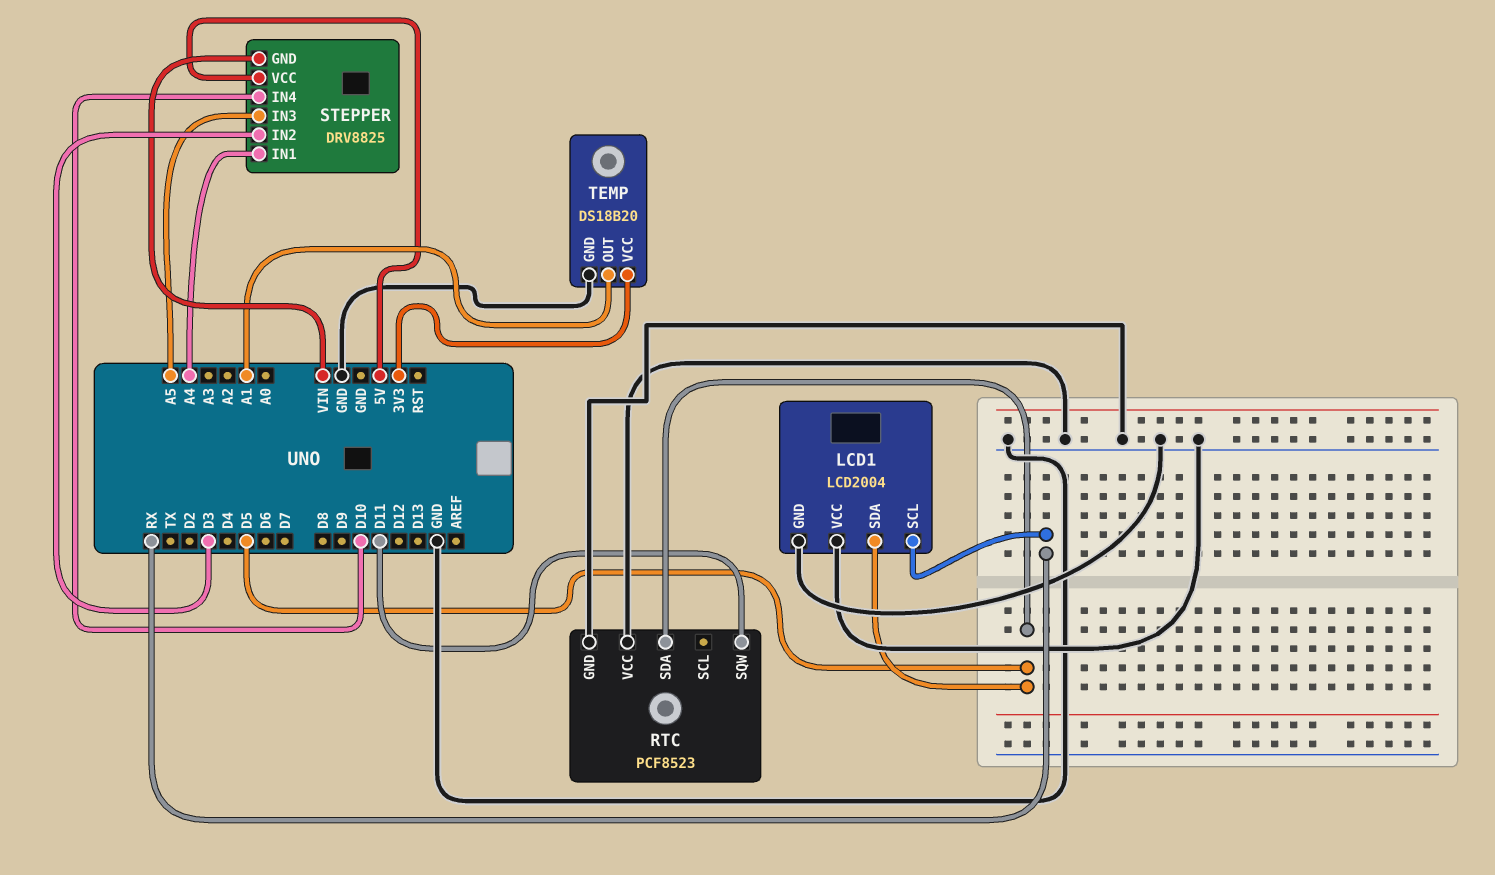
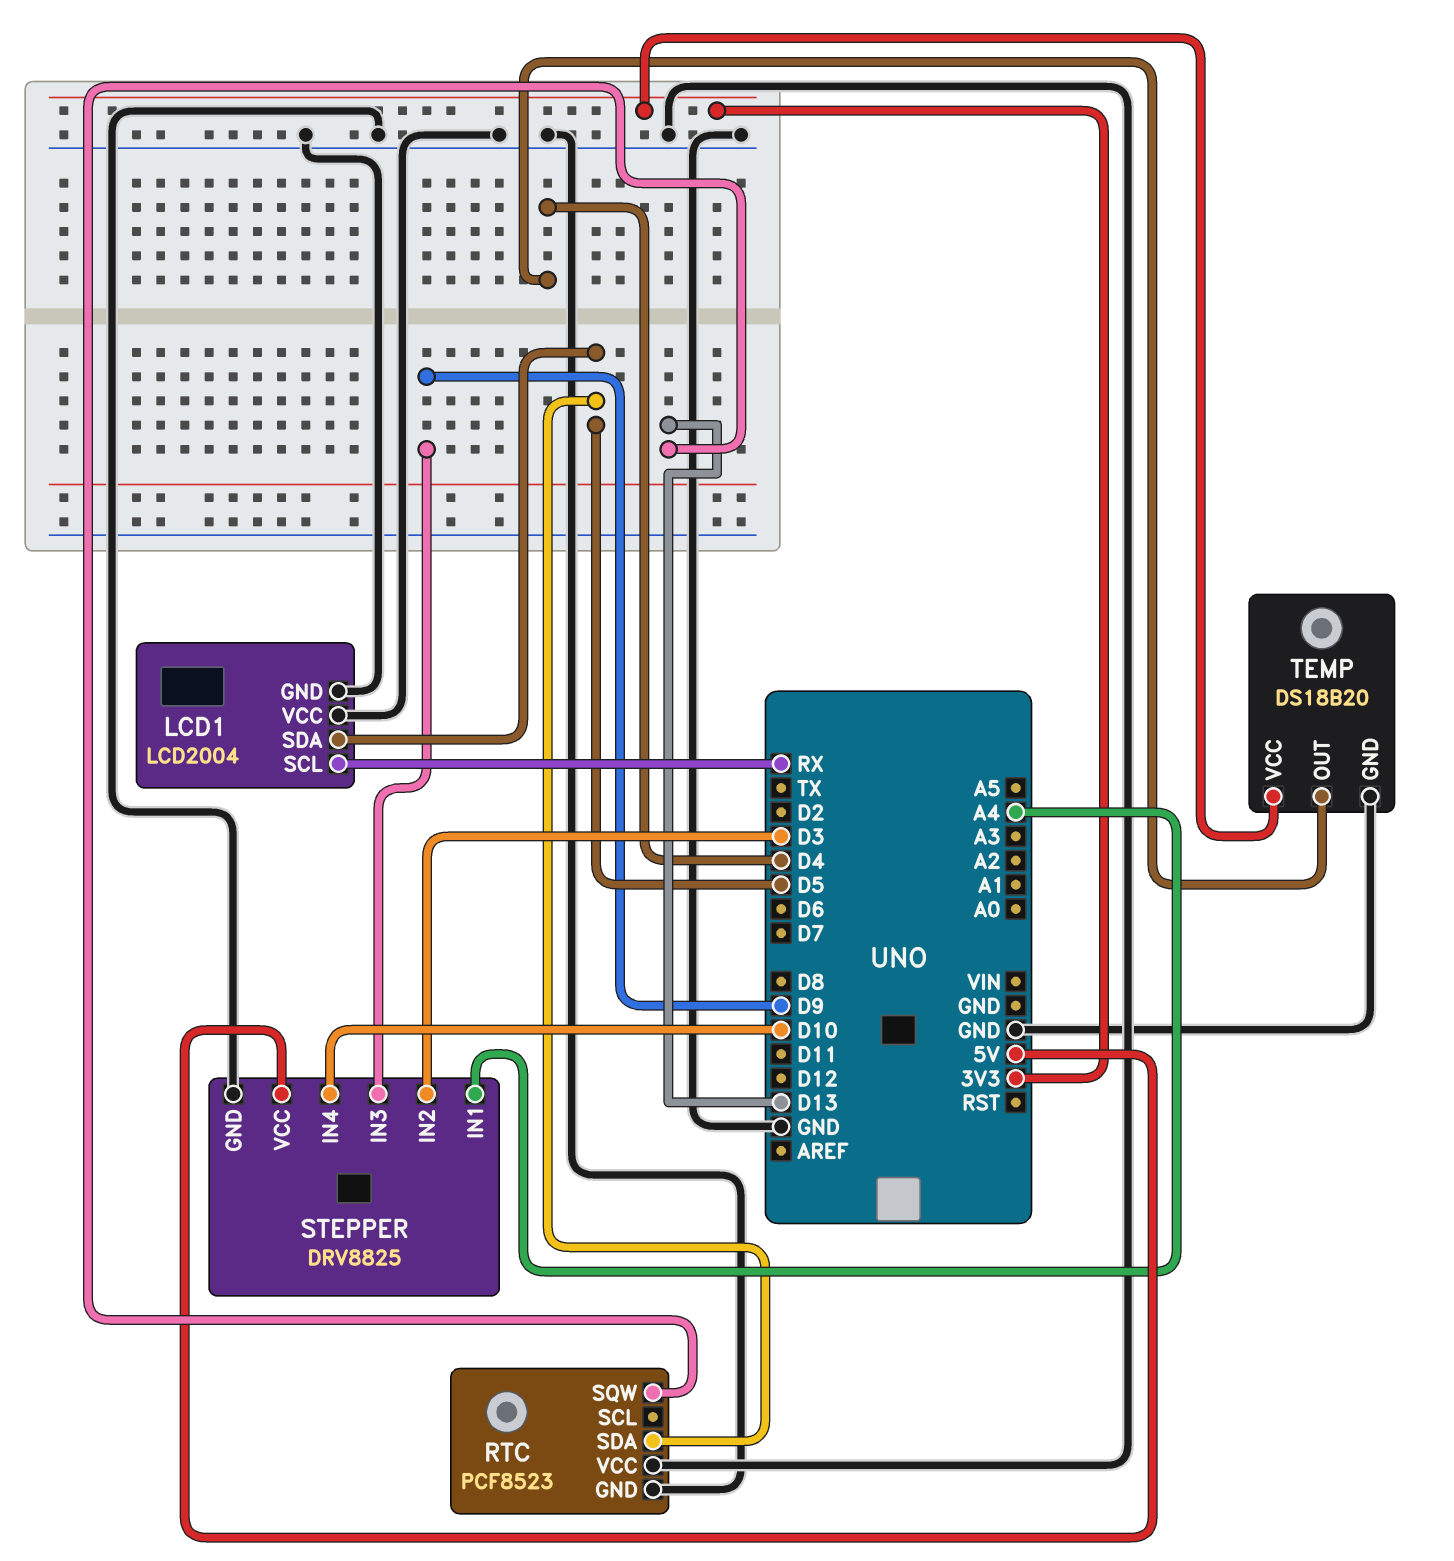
RTC pin SQW: D11 -> D13
STEPPER pin GND: VIN -> GND
STEPPER pin IN3: A5 -> D9
TEMP pin OUT: A1 -> D4

